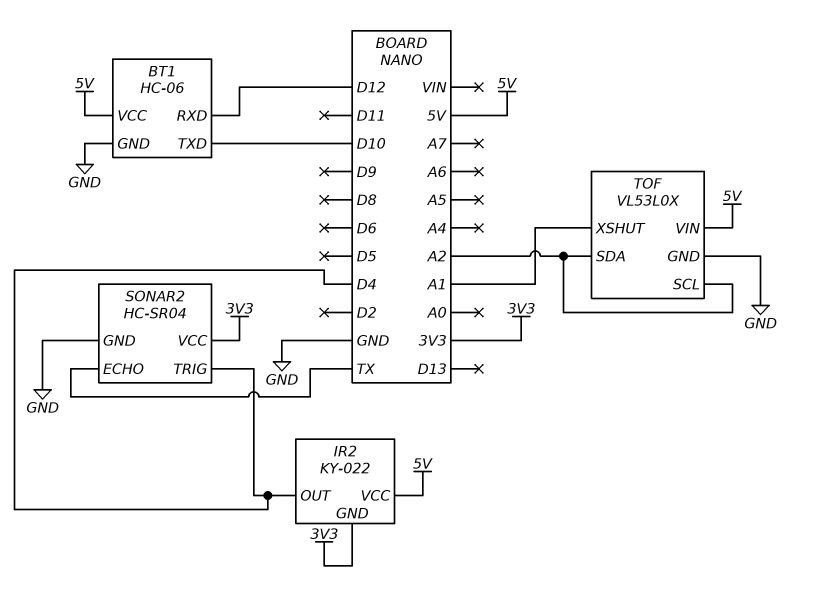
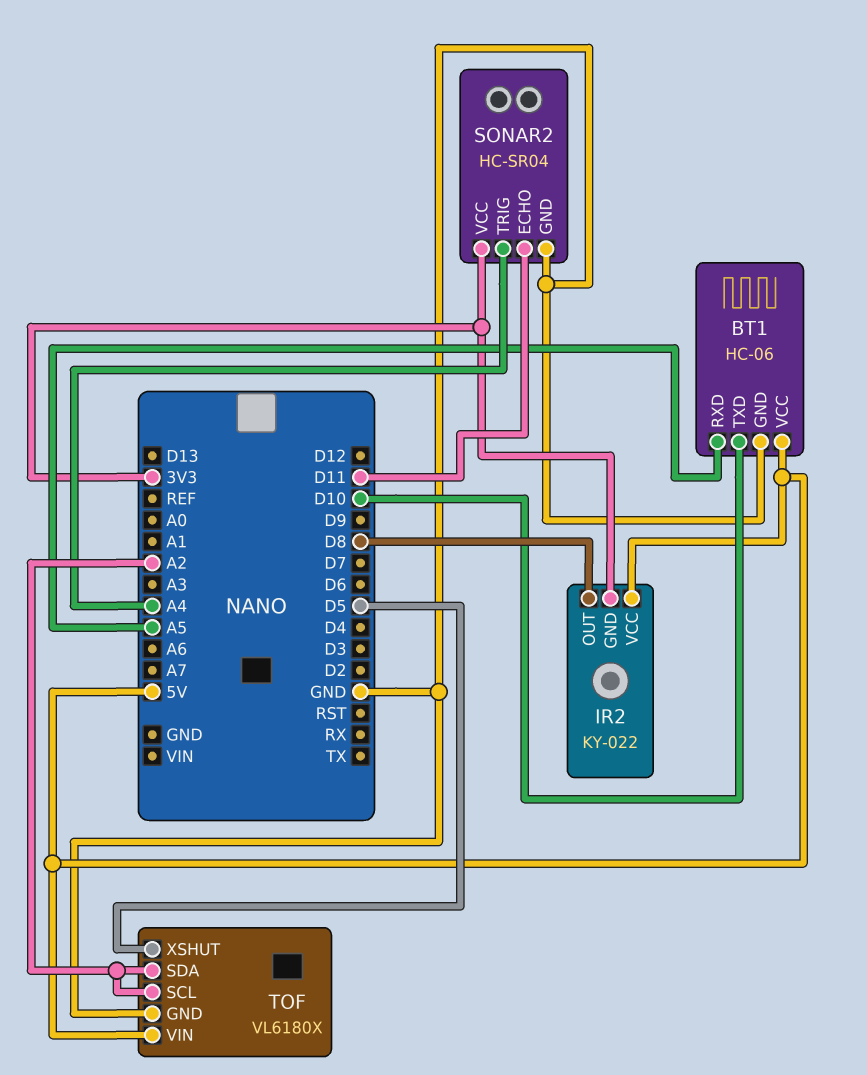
BT1 pin RXD: D12 -> A5
IR2 pin OUT: D4 -> D8
SONAR2 pin ECHO: TX -> D11
SONAR2 pin TRIG: D4 -> A4
TOF: VL53L0X -> VL6180X
TOF pin XSHUT: A1 -> D5

